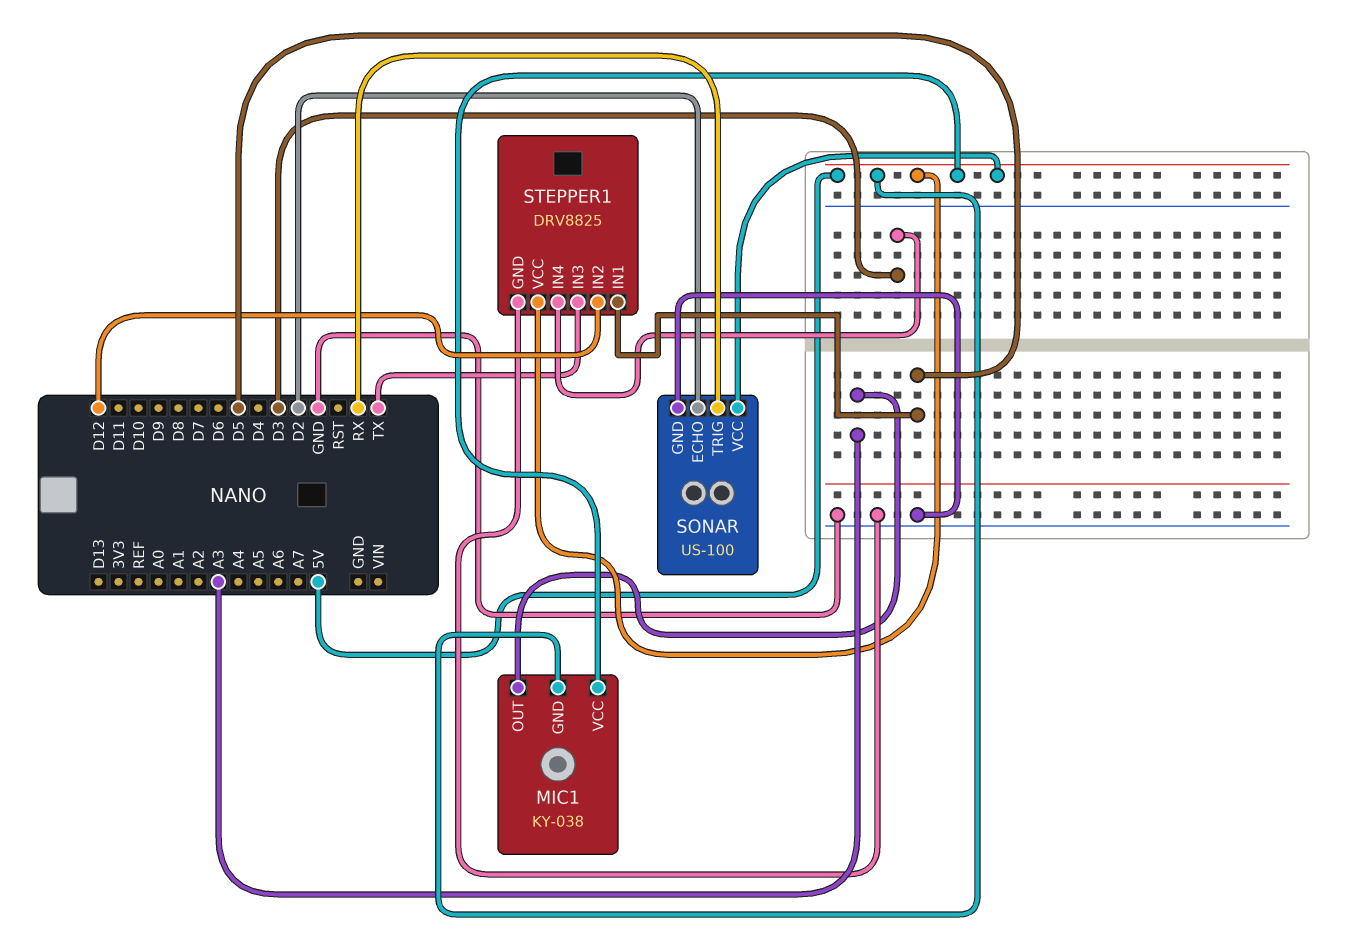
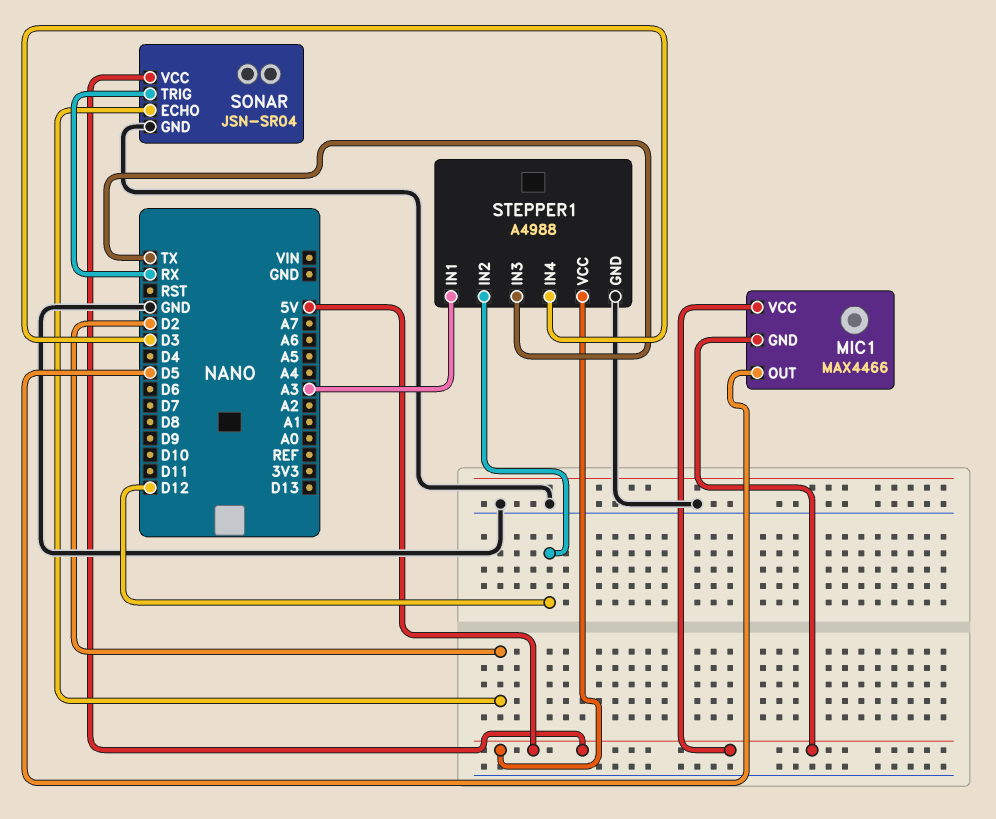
MIC1: KY-038 -> MAX4466
MIC1 pin OUT: A3 -> D5
SONAR: US-100 -> JSN-SR04
STEPPER1: DRV8825 -> A4988
STEPPER1 pin IN1: D5 -> A3

